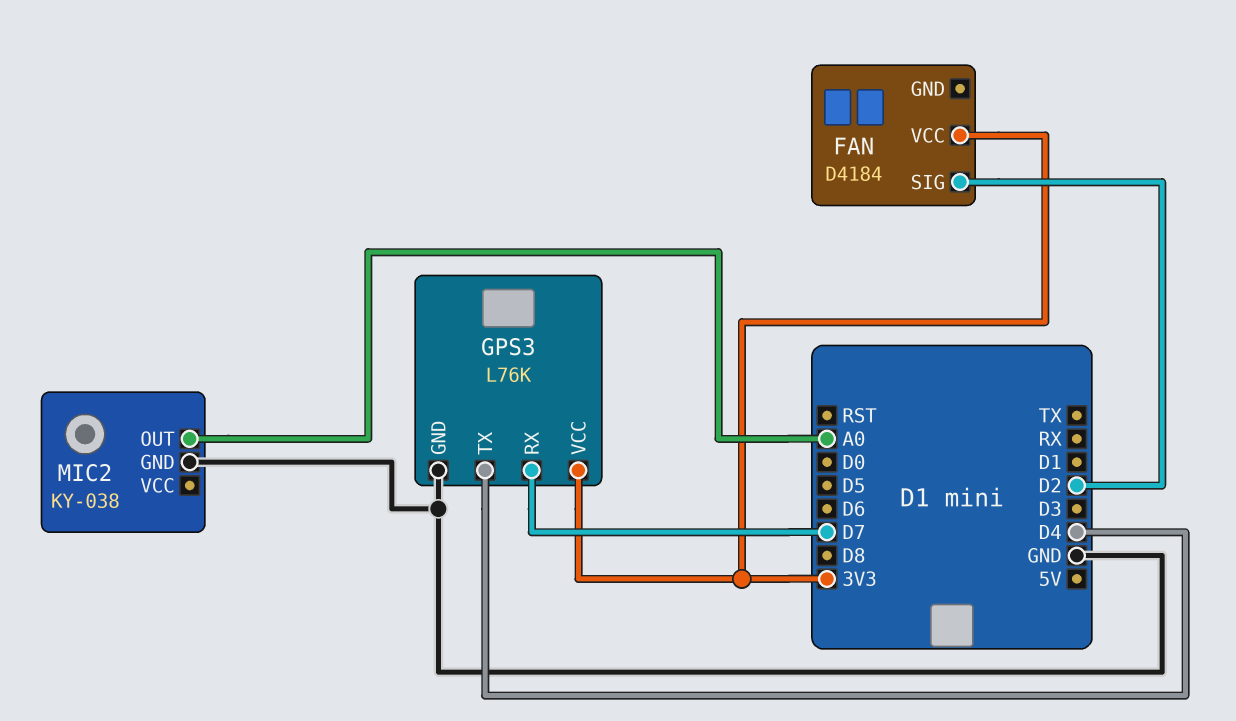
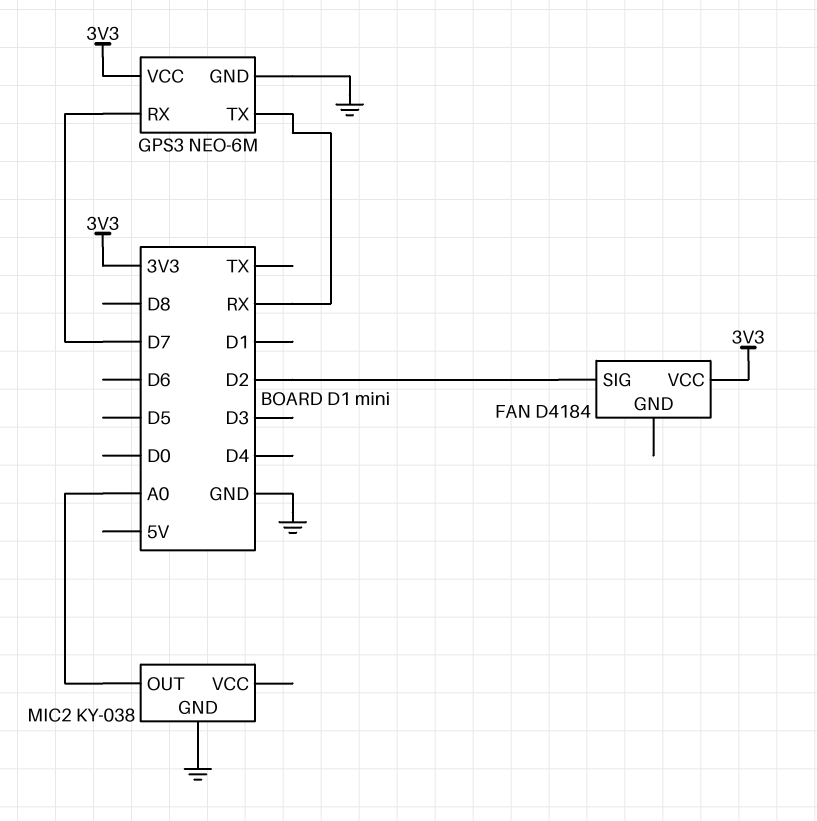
GPS3: L76K -> NEO-6M
GPS3 pin TX: D4 -> RX

